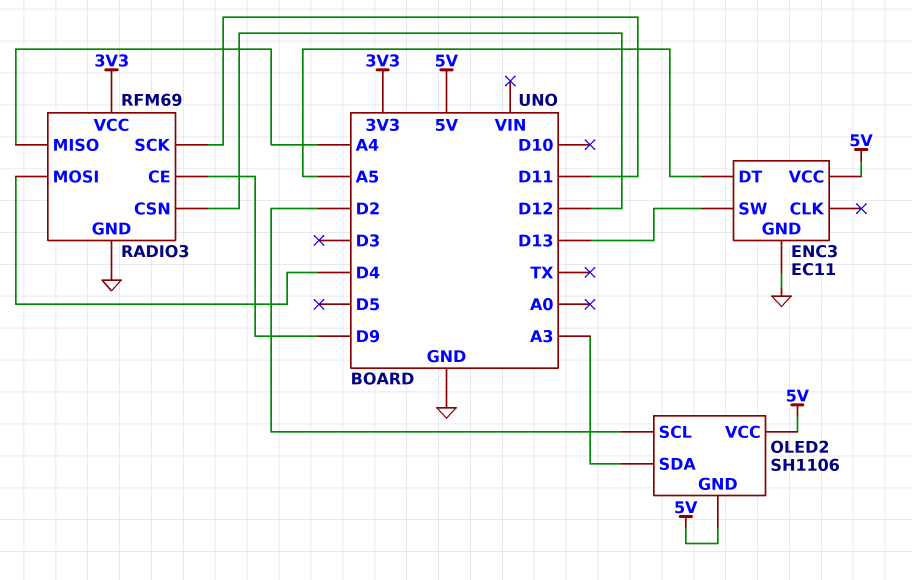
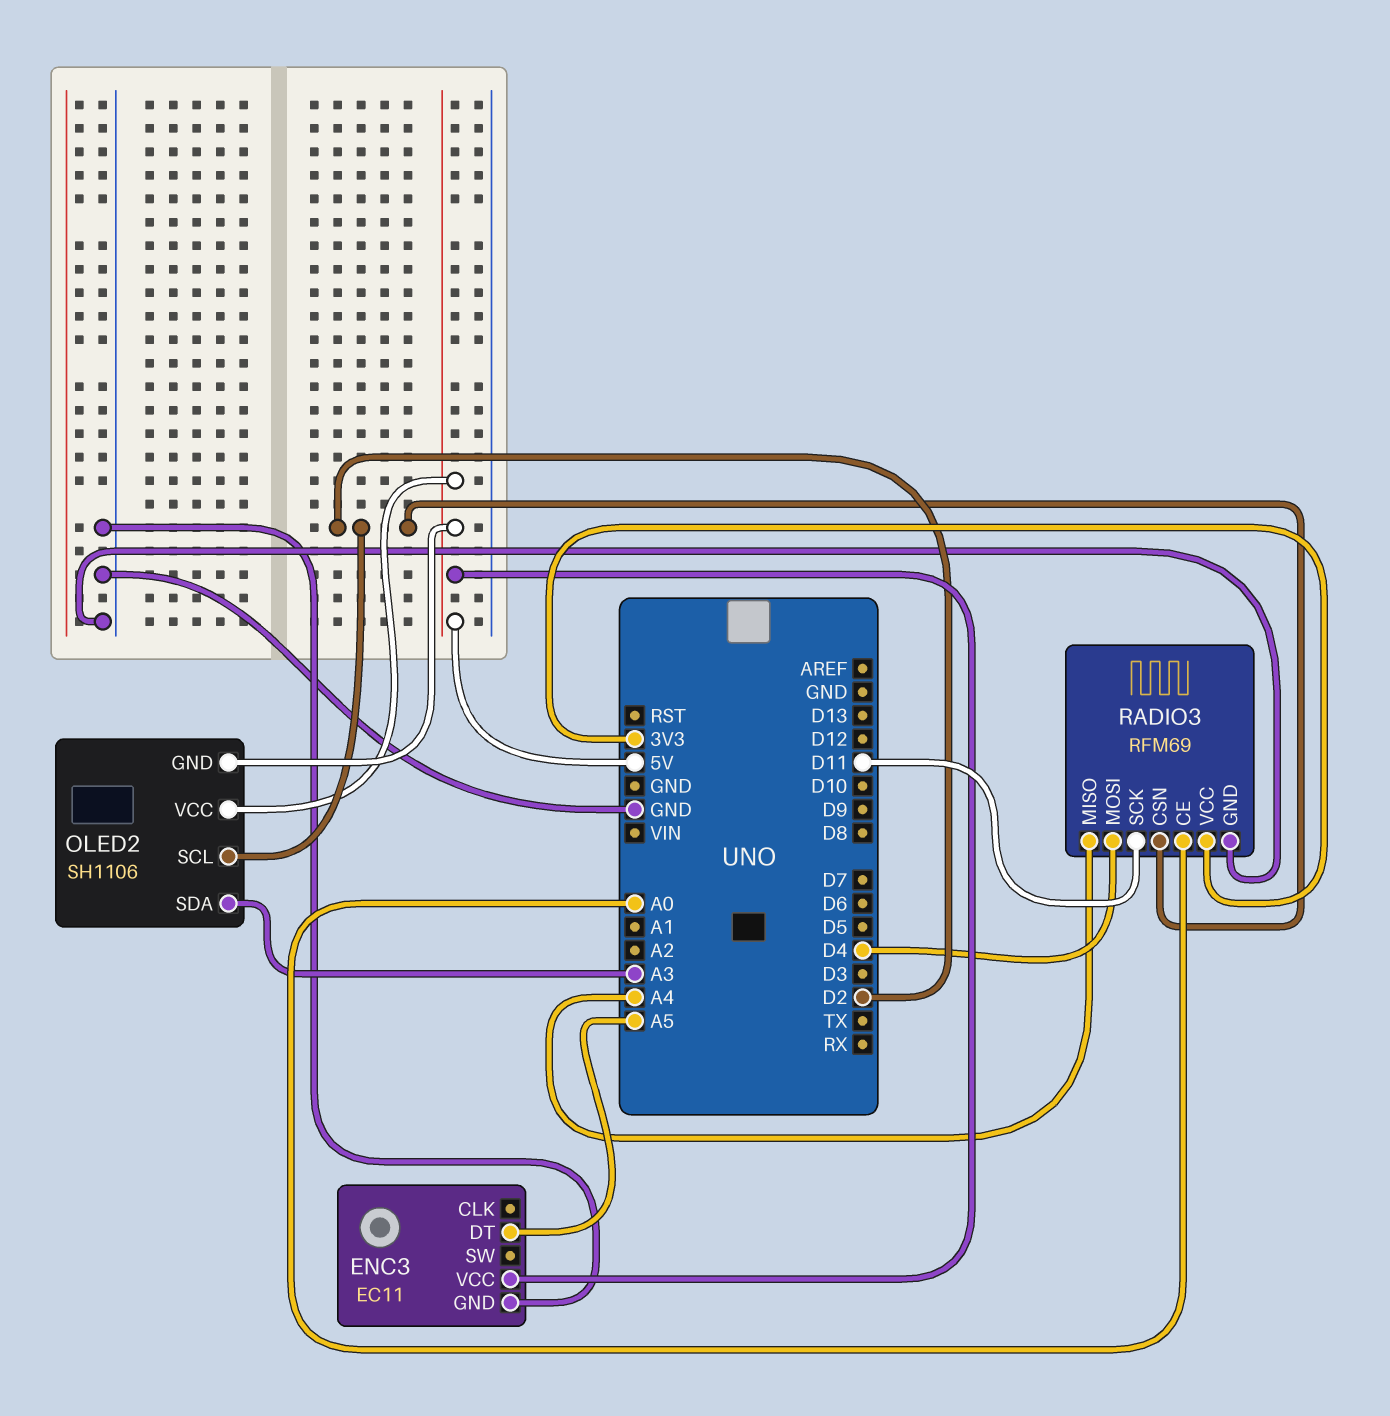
ENC3 pin SW: D13 -> none
RADIO3 pin CE: D9 -> A0
RADIO3 pin CSN: D12 -> D2

